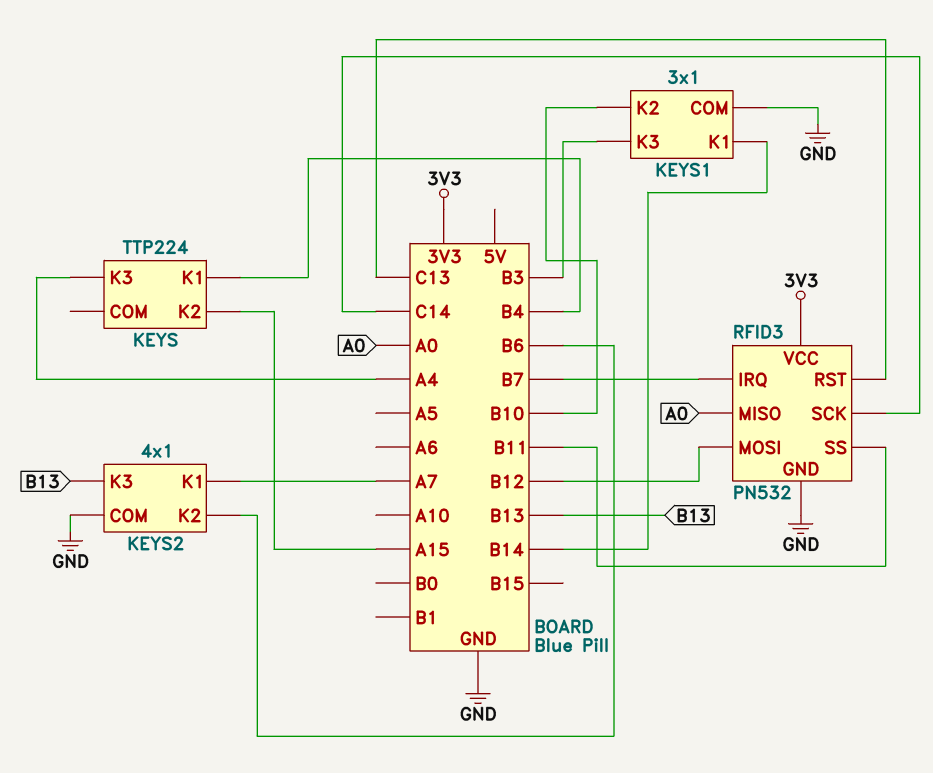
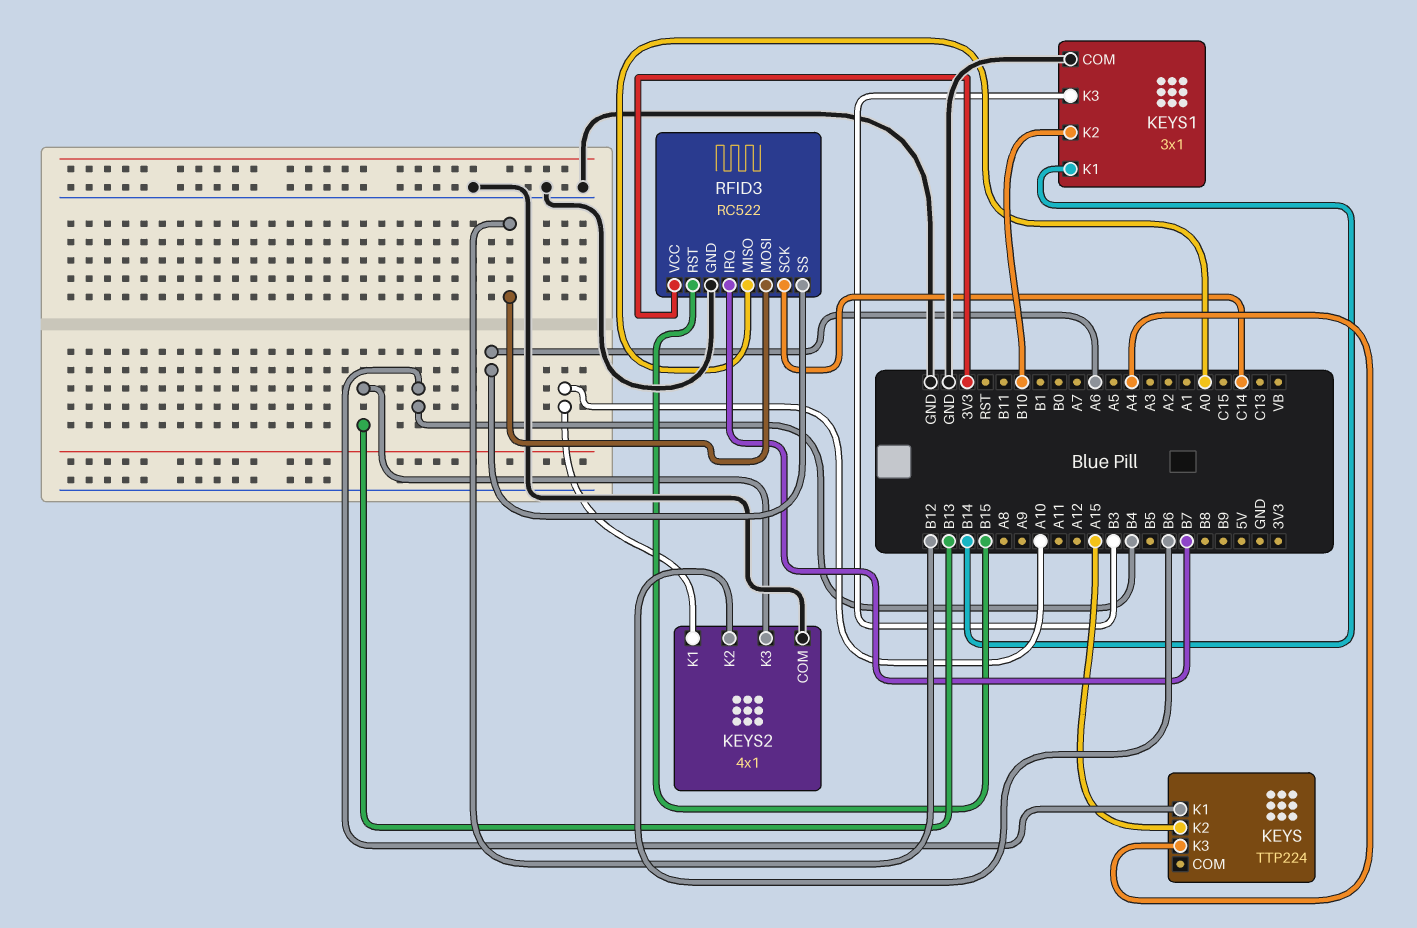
KEYS2 pin K1: A7 -> A10
RFID3: PN532 -> RC522
RFID3 pin RST: C13 -> B15
RFID3 pin SS: B11 -> A6

